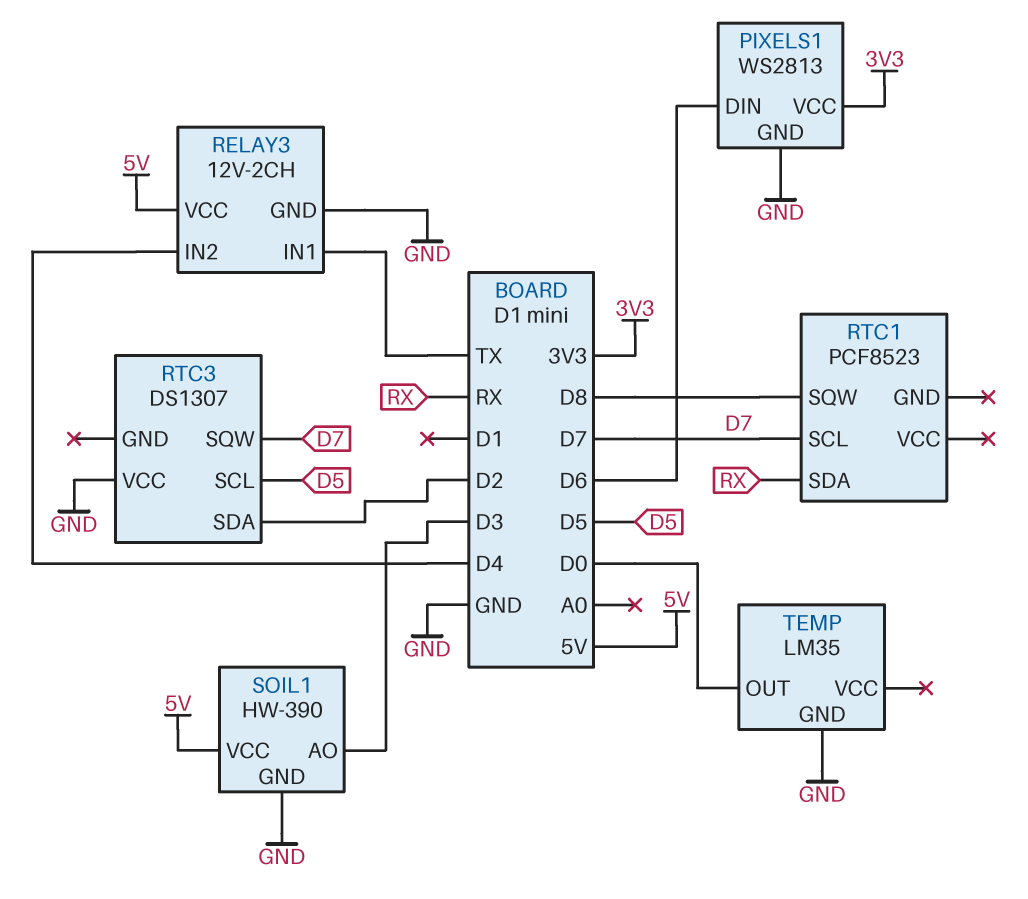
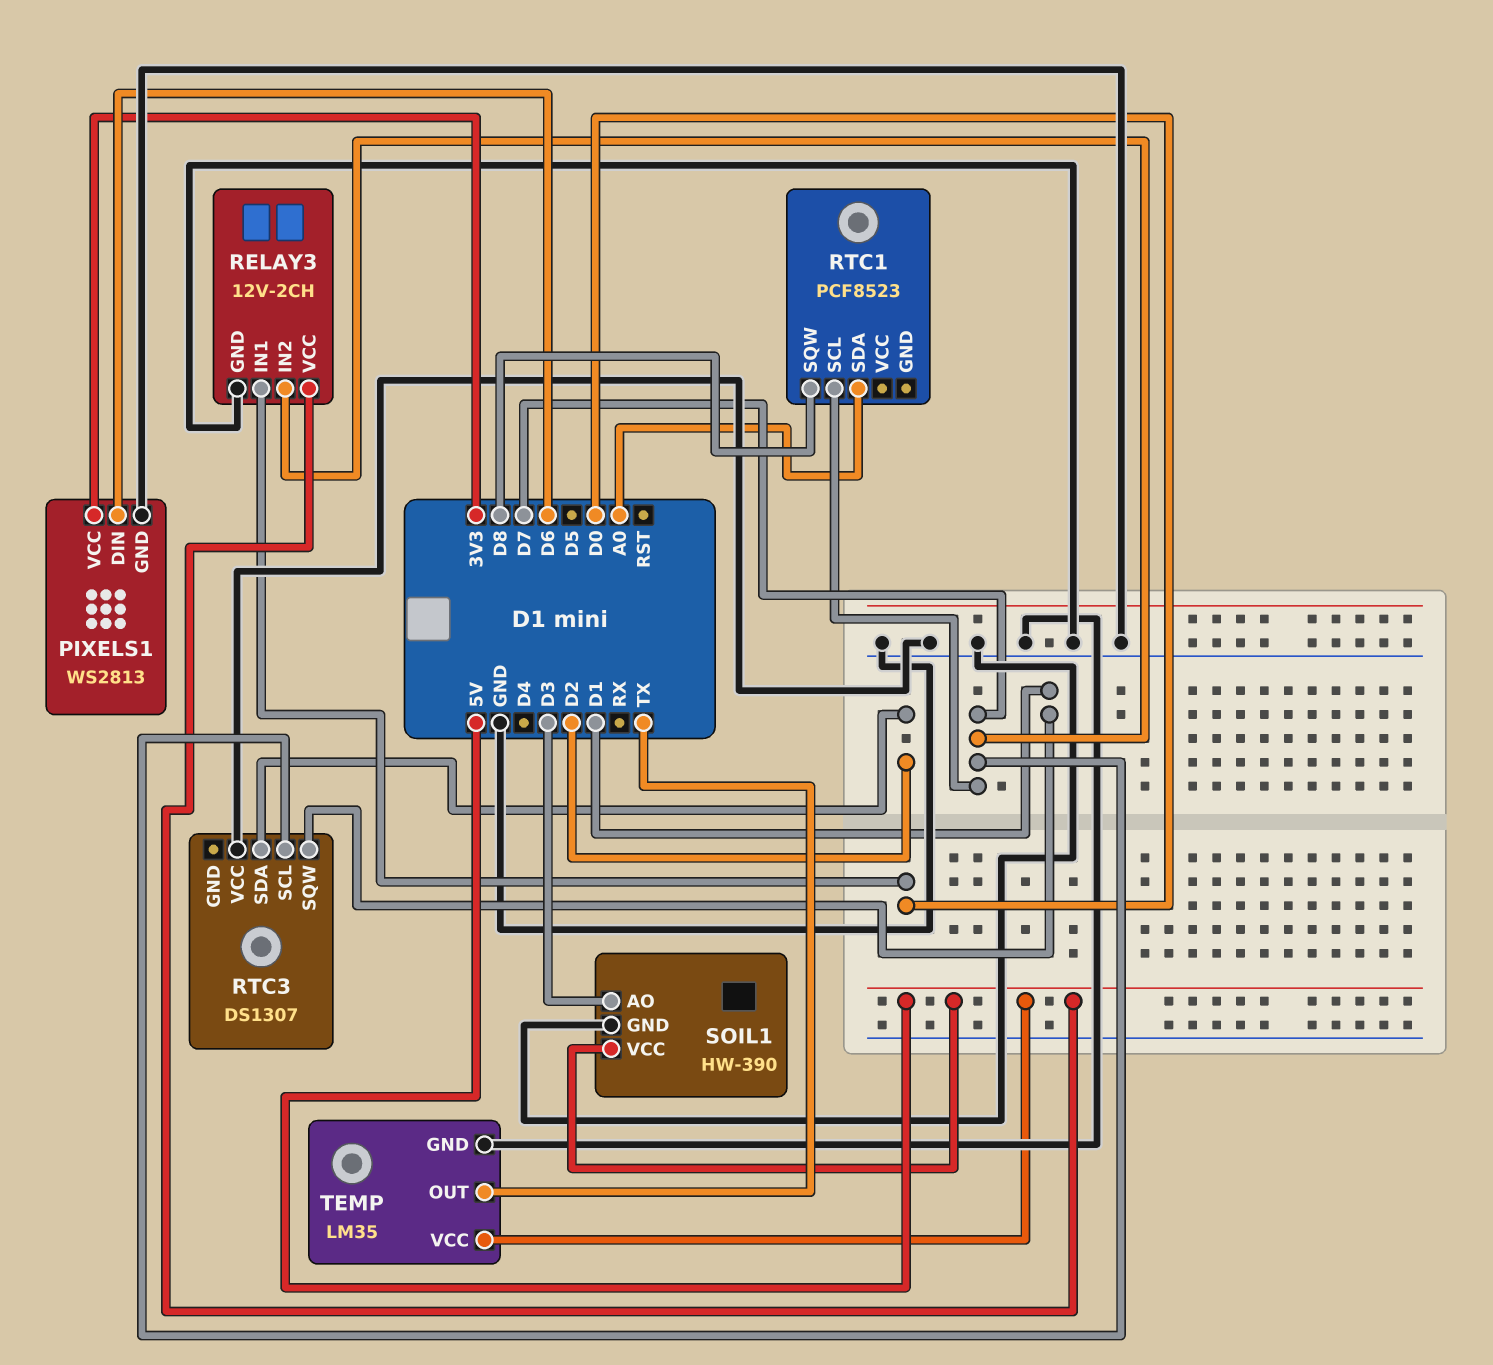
RELAY3 pin IN1: TX -> D0
RELAY3 pin IN2: D4 -> D7
RTC1 pin SDA: RX -> A0
RTC3 pin SCL: D5 -> D7
RTC3 pin SQW: D7 -> D1
TEMP pin OUT: D0 -> TX
TEMP pin VCC: none -> 5V

